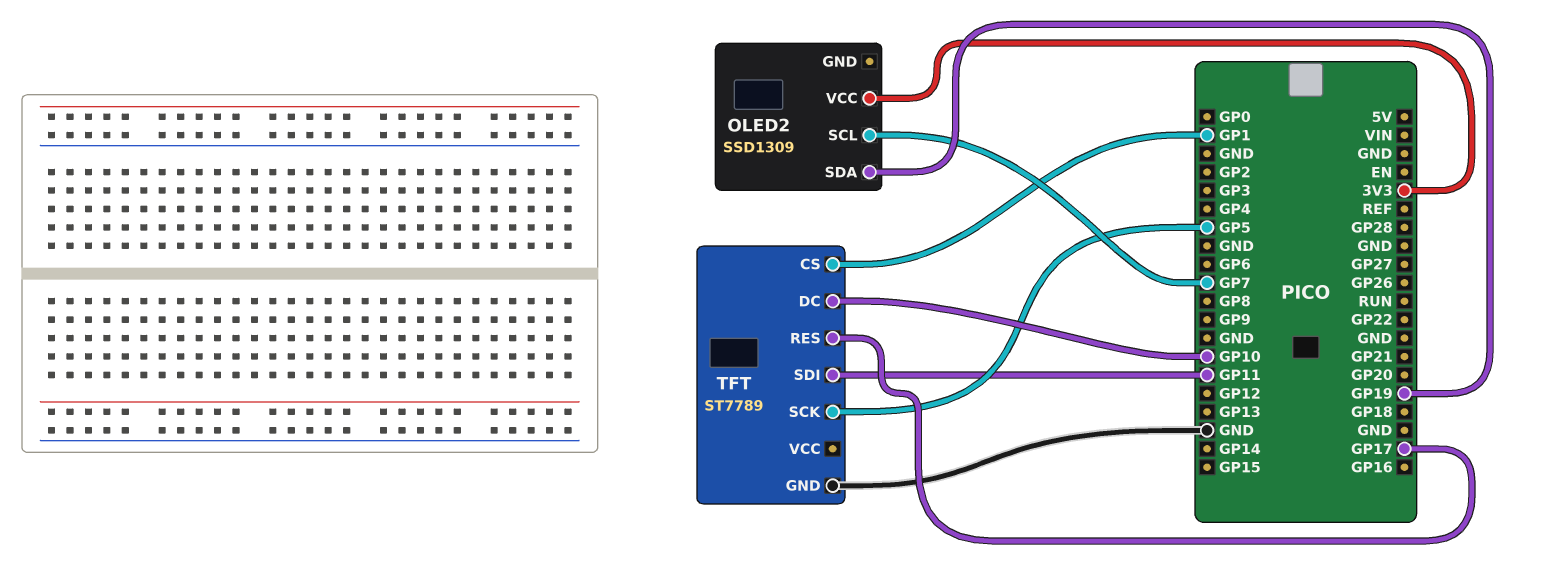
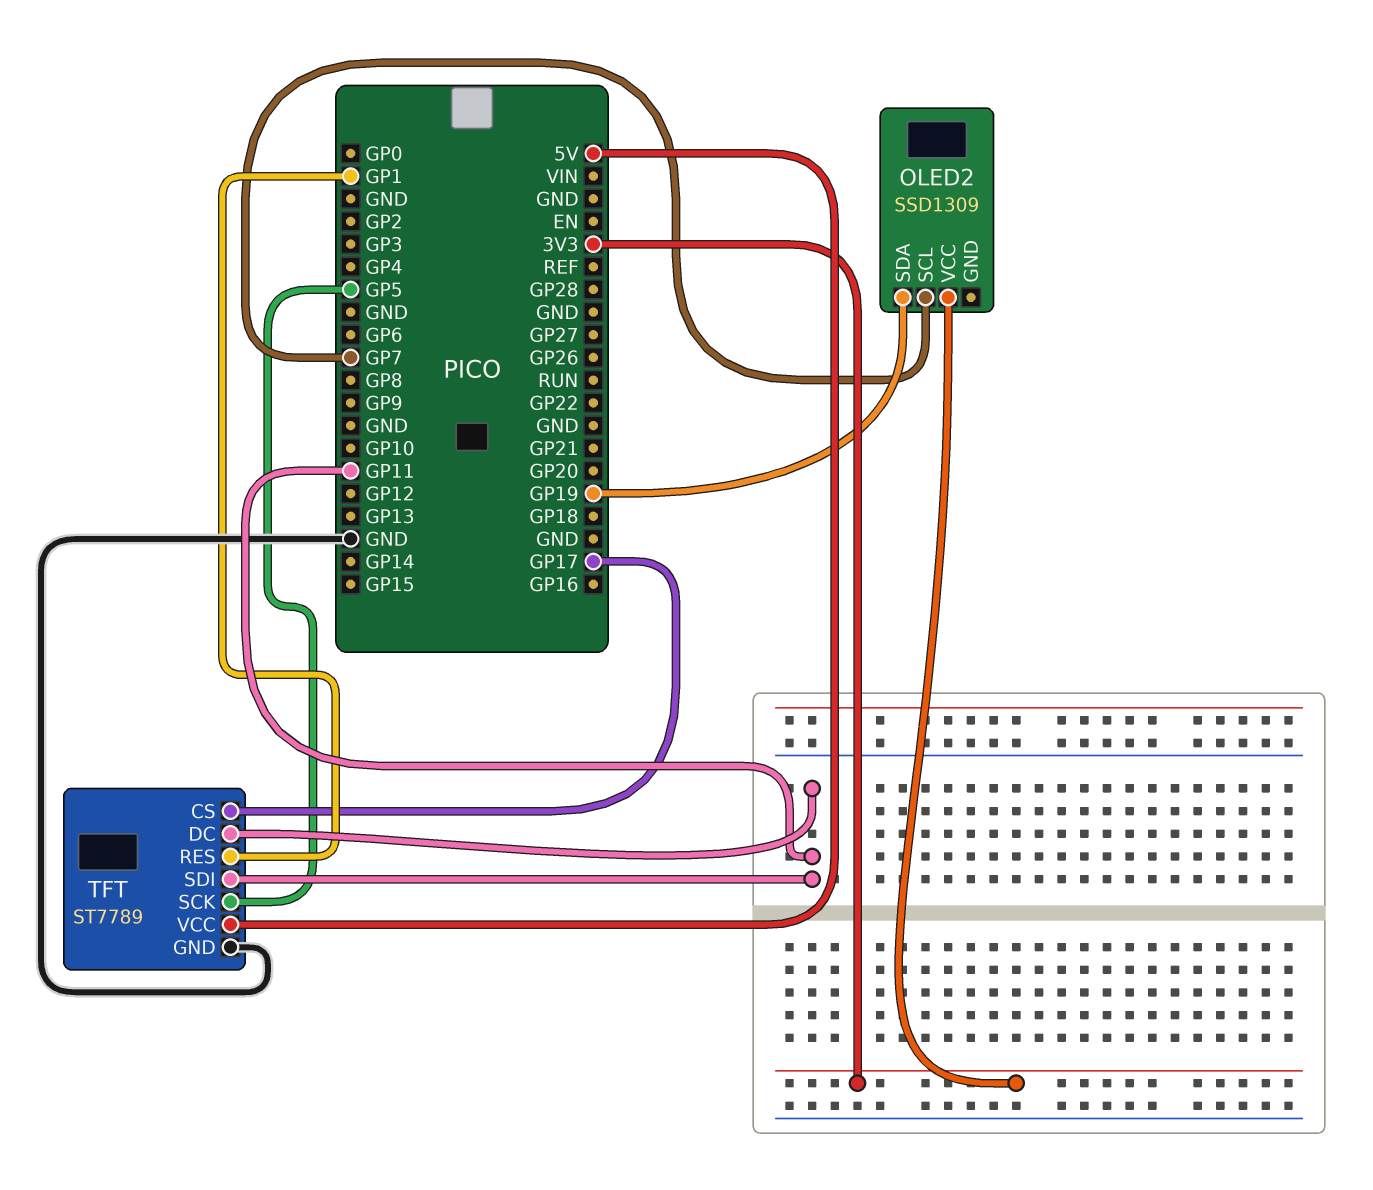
TFT pin CS: GP1 -> GP17
TFT pin DC: GP10 -> GP11
TFT pin RES: GP17 -> GP1
TFT pin VCC: none -> 5V

